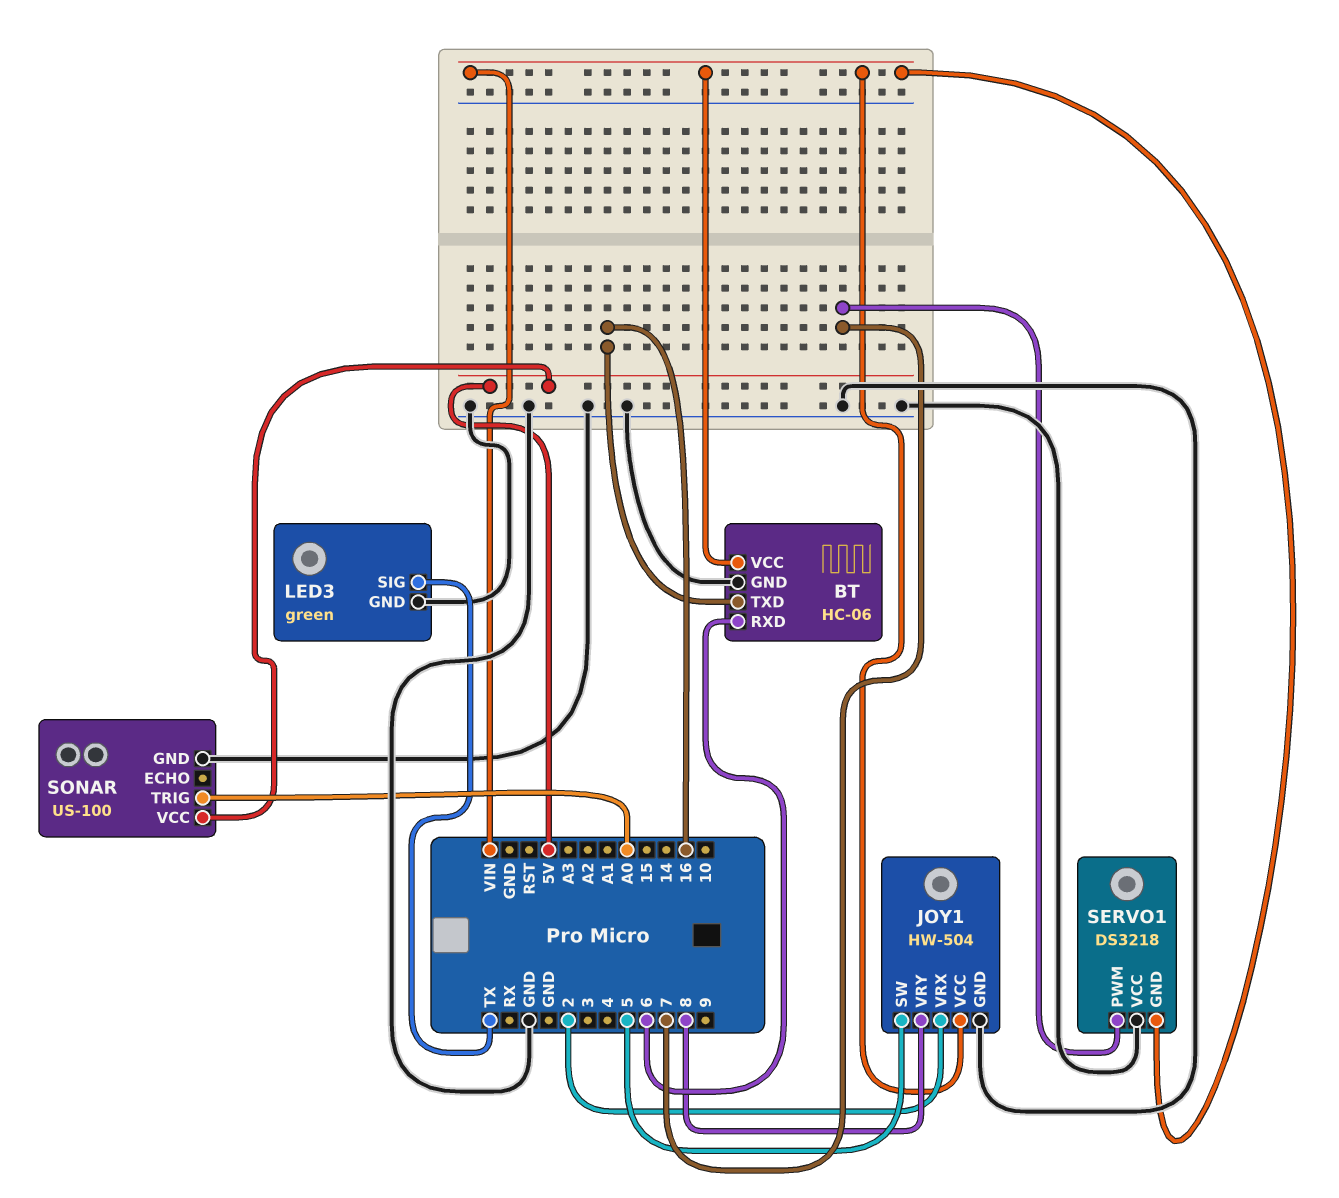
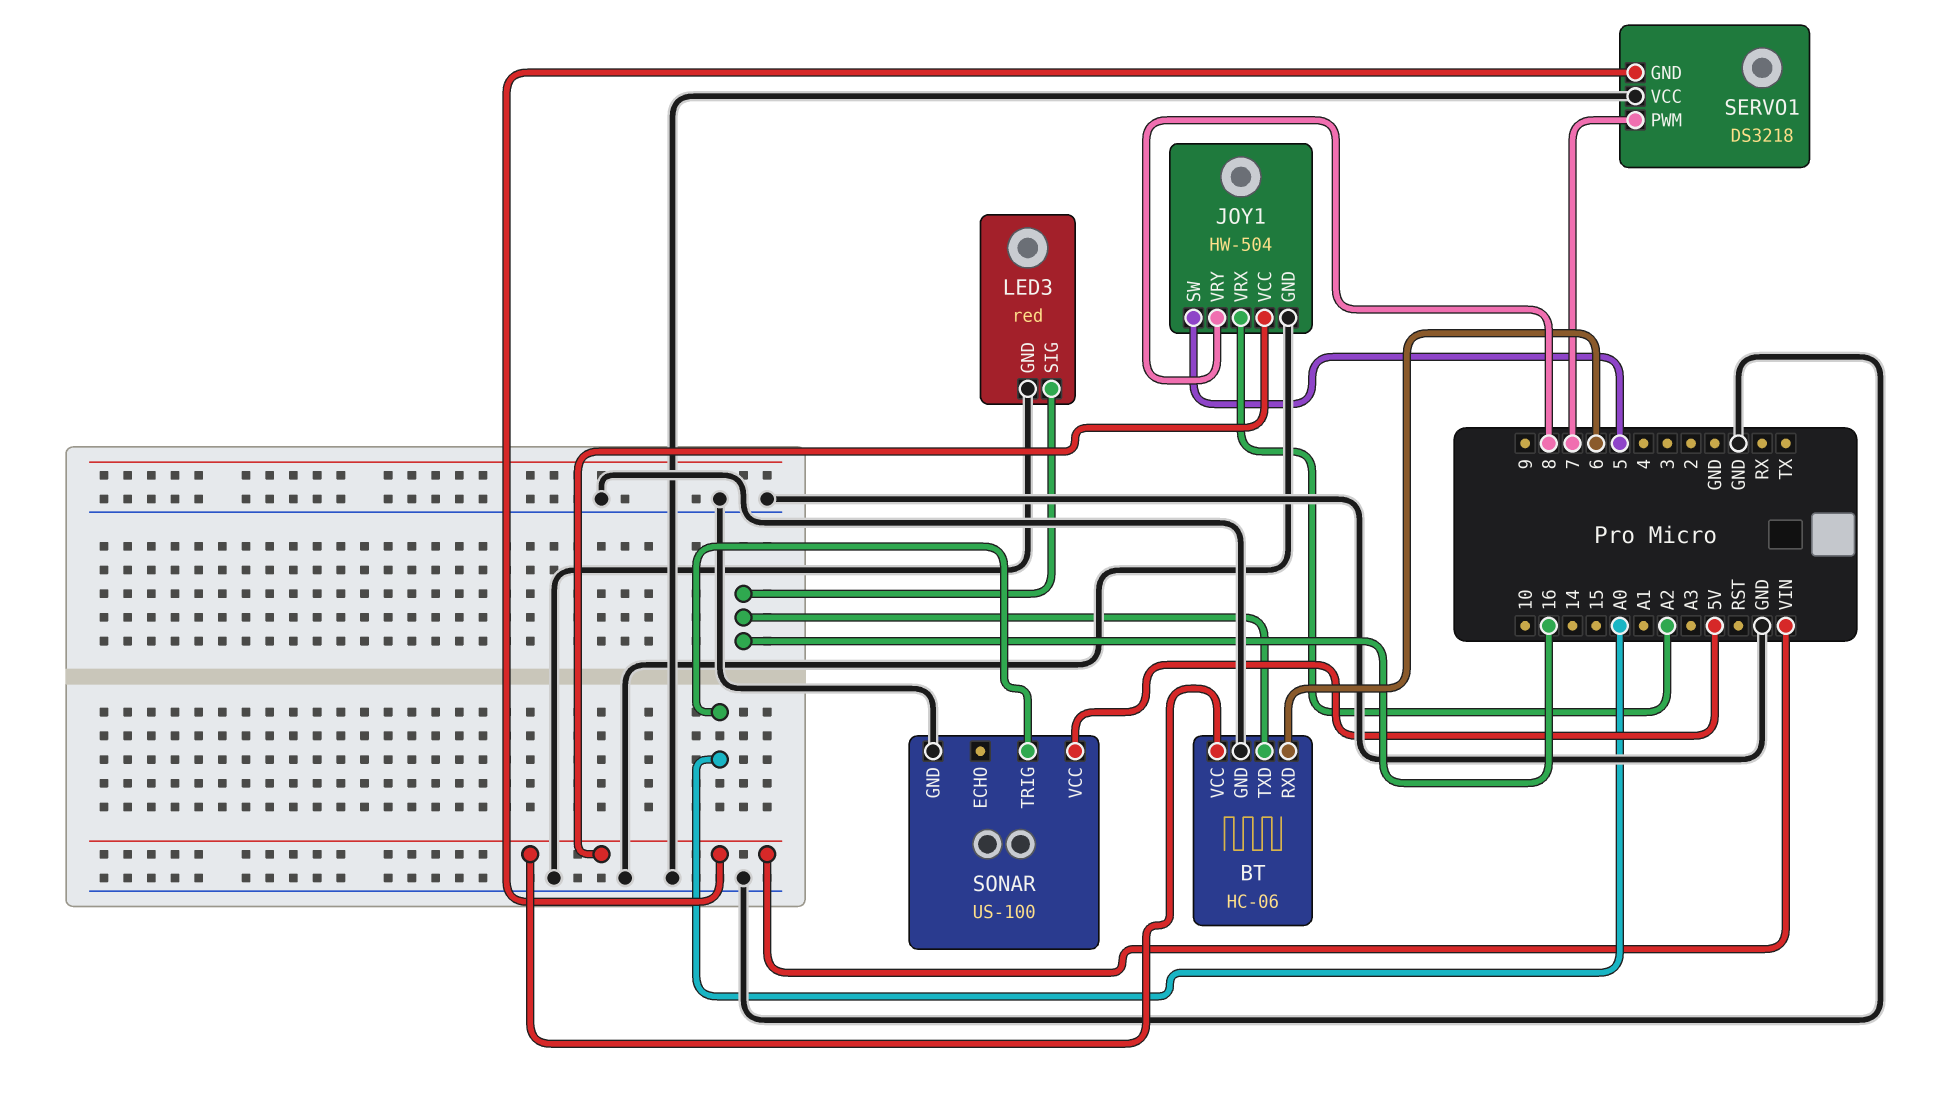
JOY1 pin VRX: 2 -> A2
LED3: green -> red
LED3 pin SIG: TX -> 16

